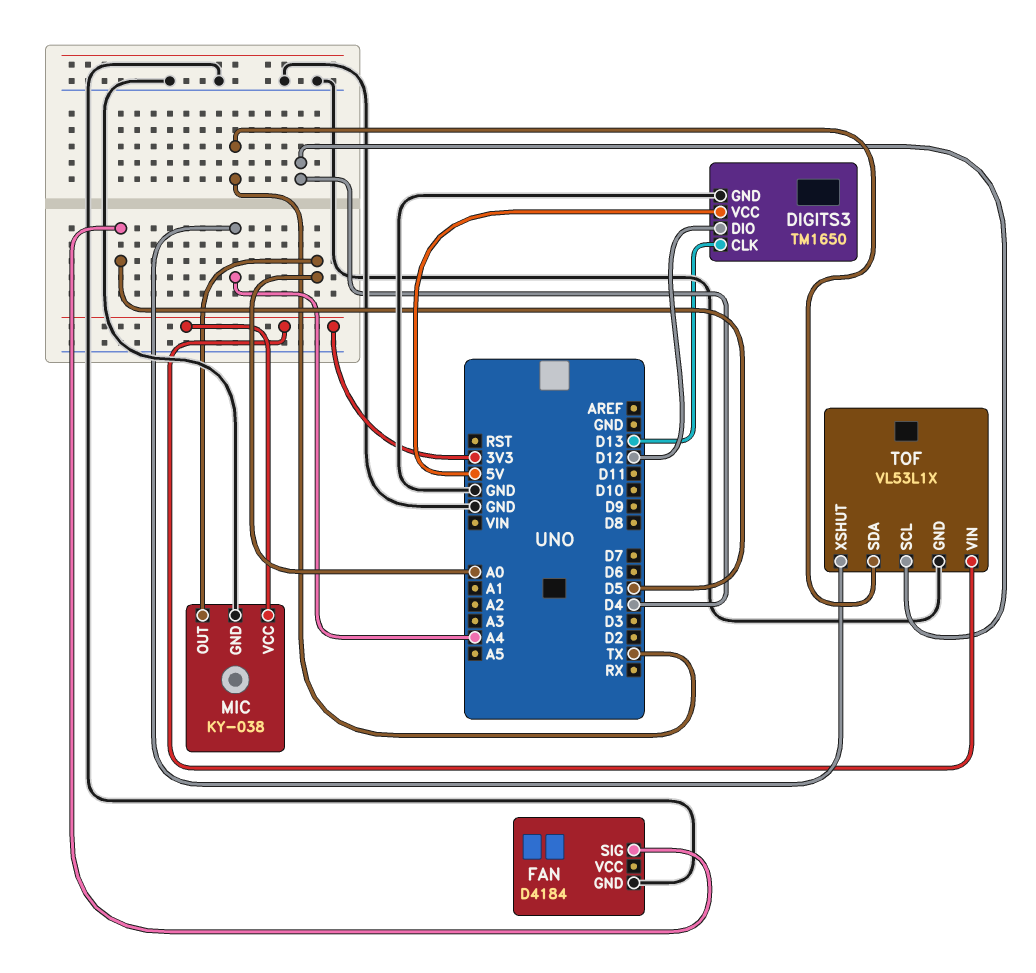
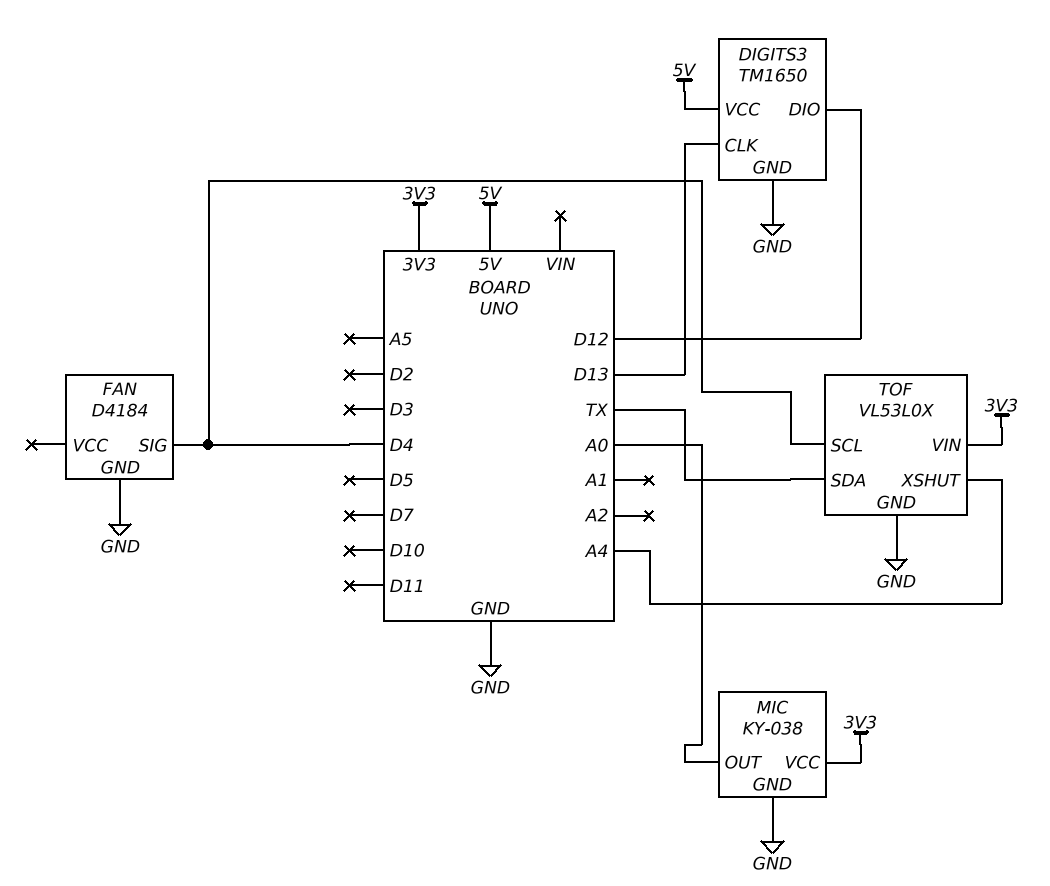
FAN pin SIG: D5 -> D4
TOF: VL53L1X -> VL53L0X

